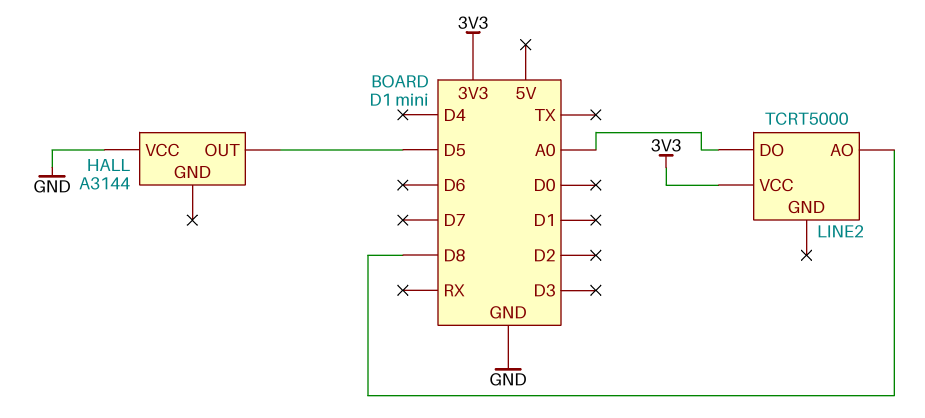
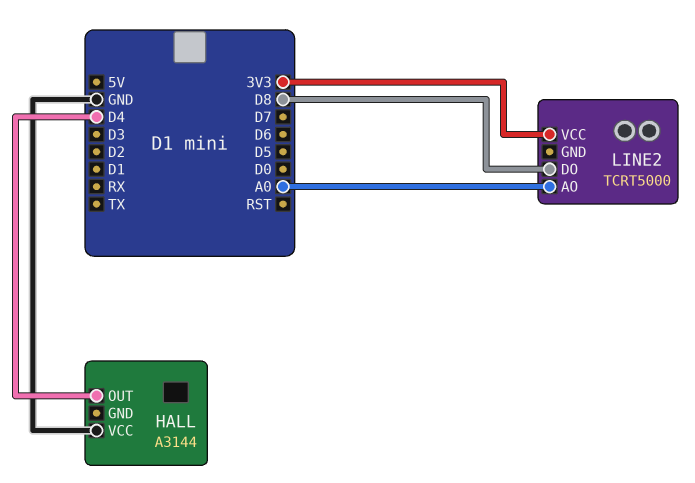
HALL pin OUT: D5 -> D4
LINE2 pin AO: D8 -> A0
LINE2 pin DO: A0 -> D8

